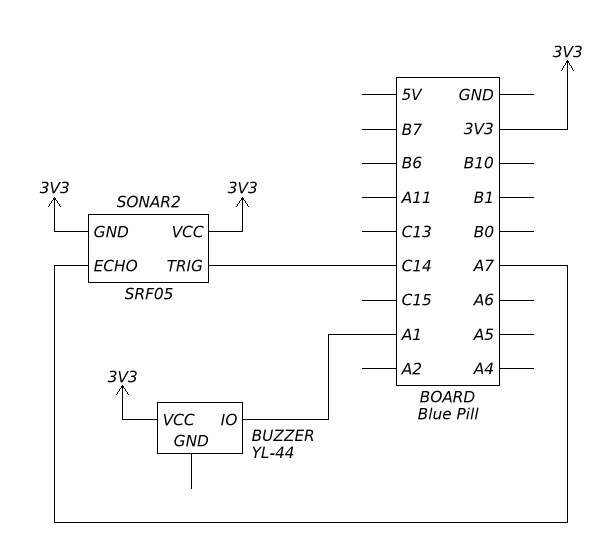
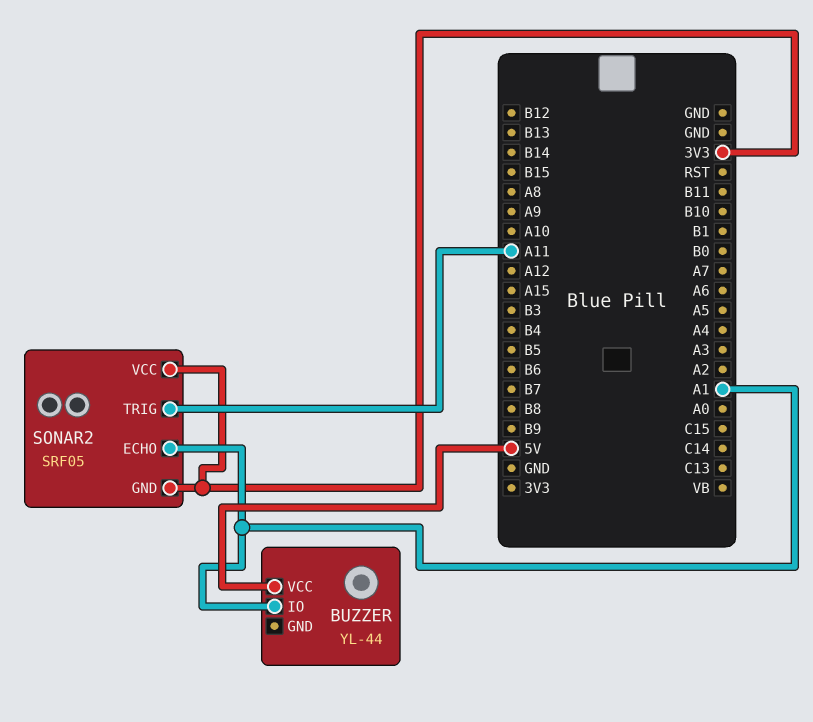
BUZZER pin VCC: 3V3 -> 5V
SONAR2 pin ECHO: A7 -> A1
SONAR2 pin TRIG: C14 -> A11

